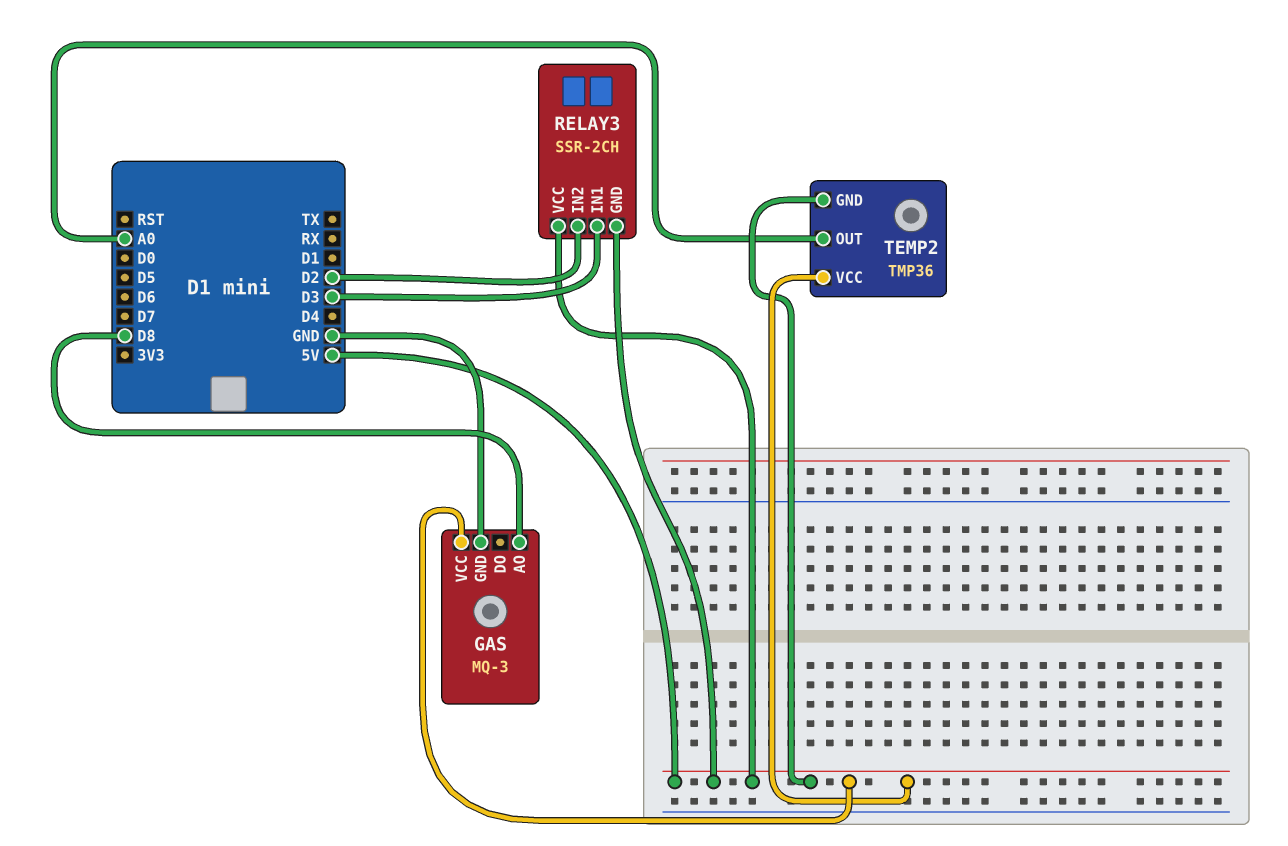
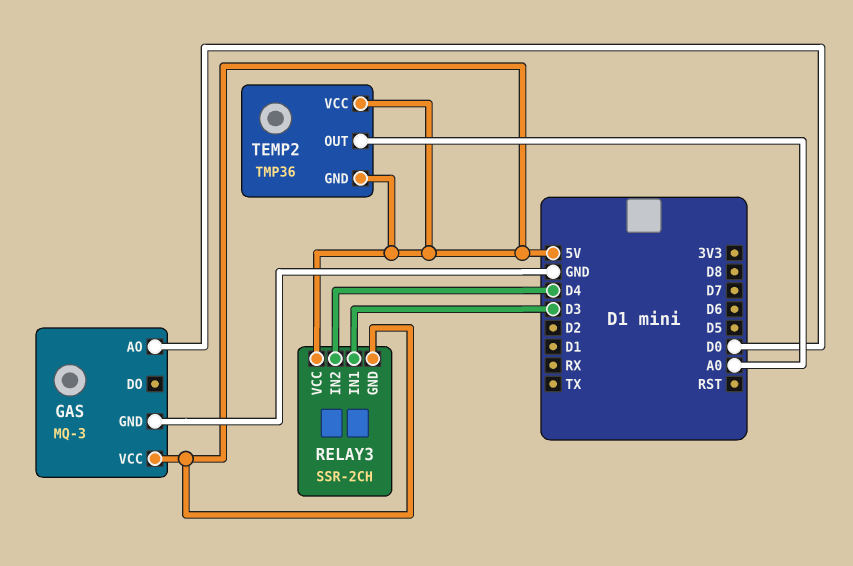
GAS pin AO: D8 -> D0
RELAY3 pin IN2: D2 -> D4

